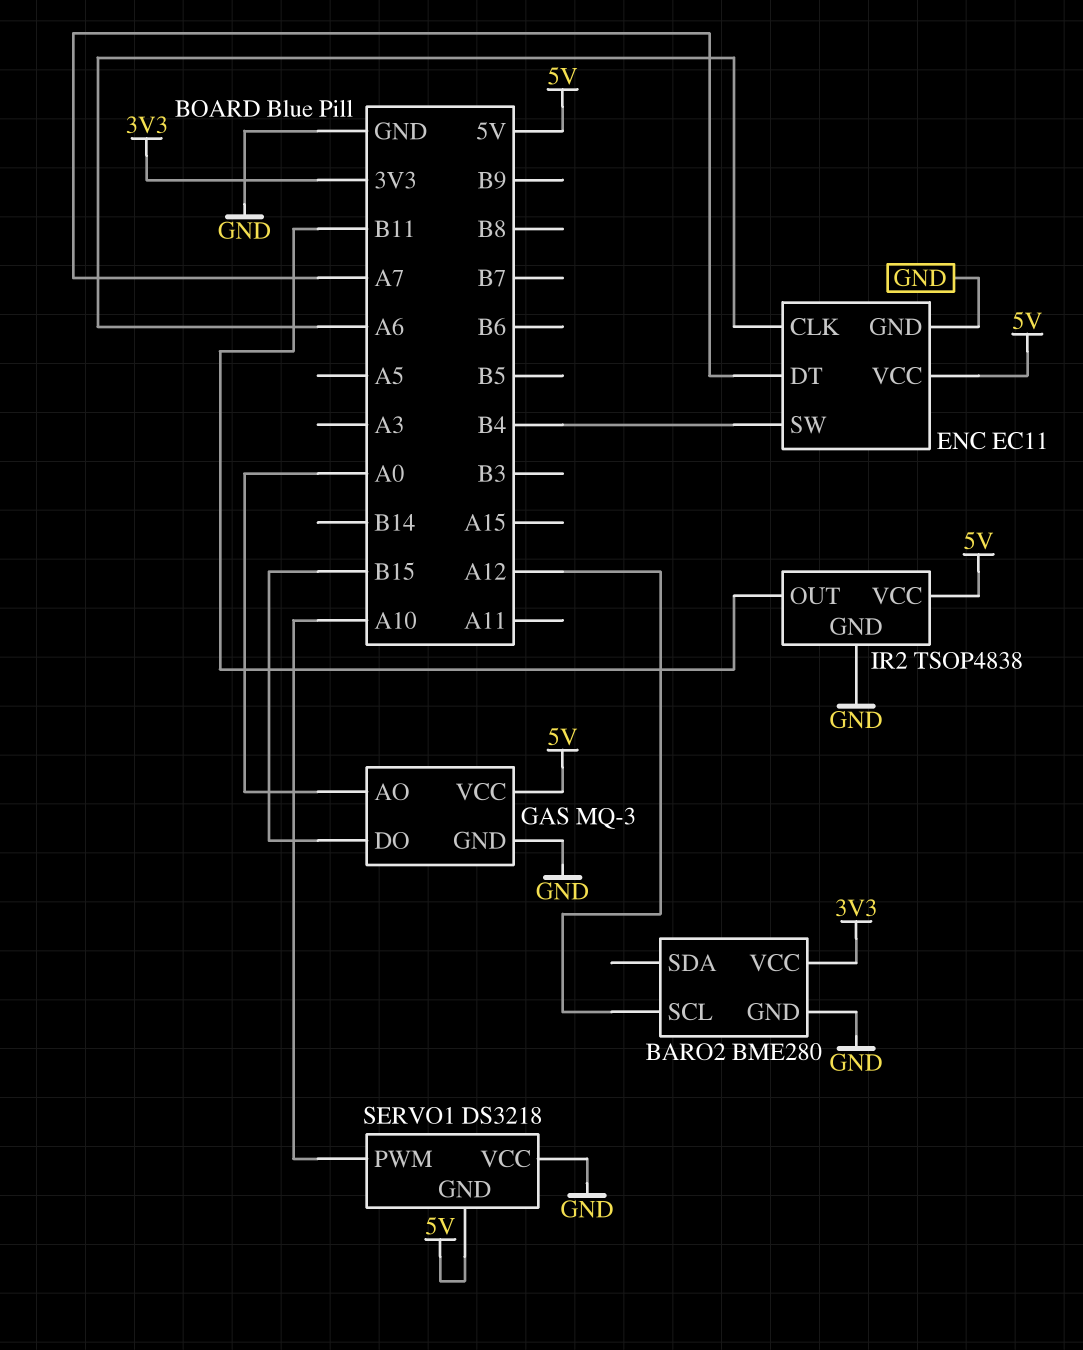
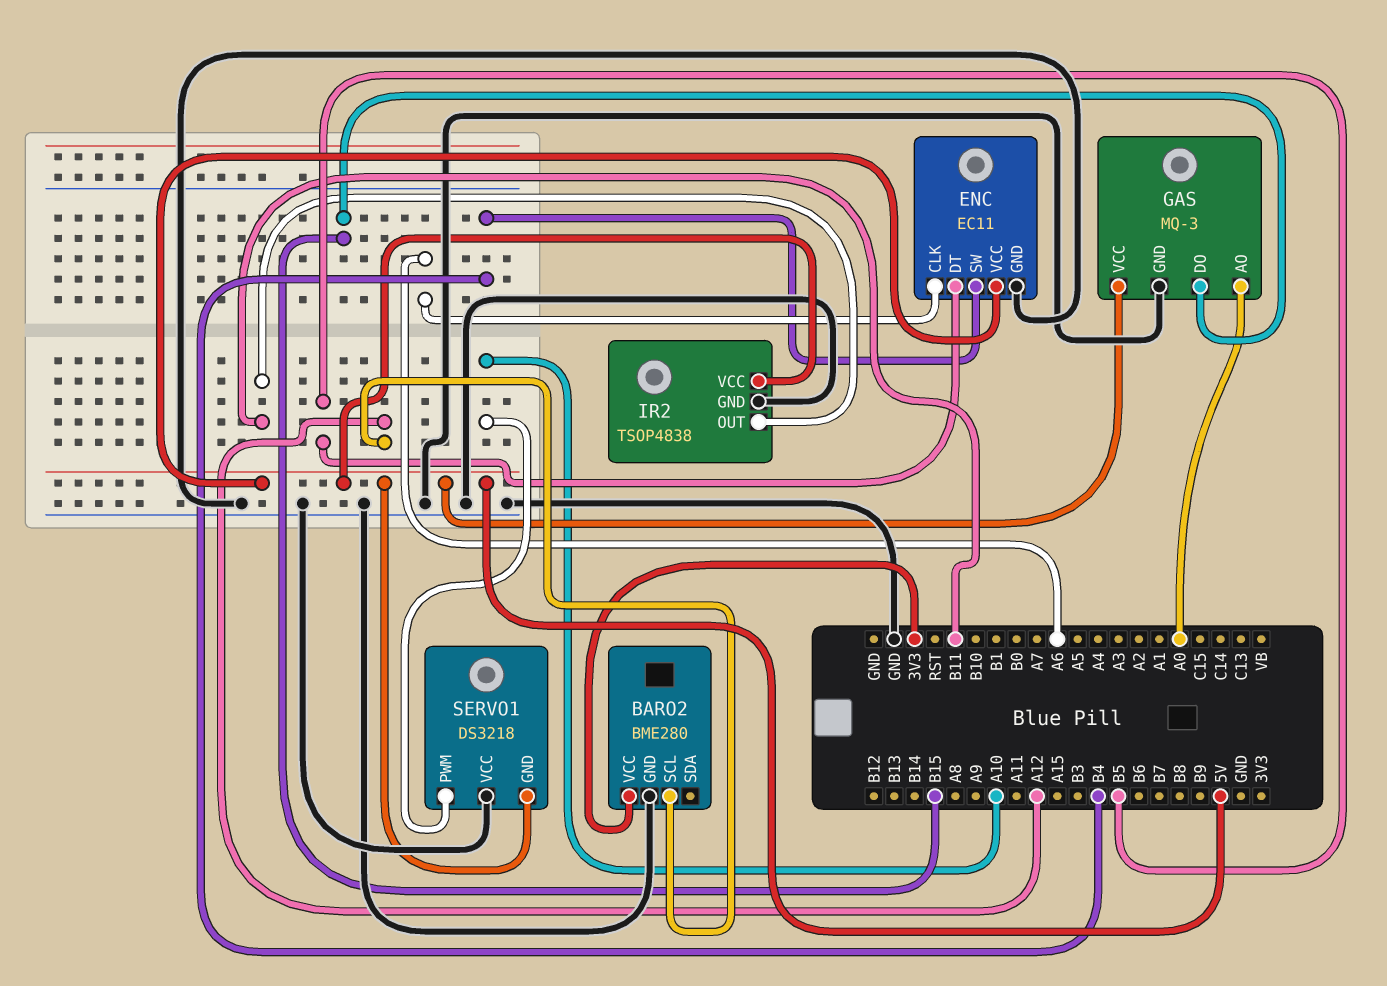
ENC pin DT: A7 -> B5

